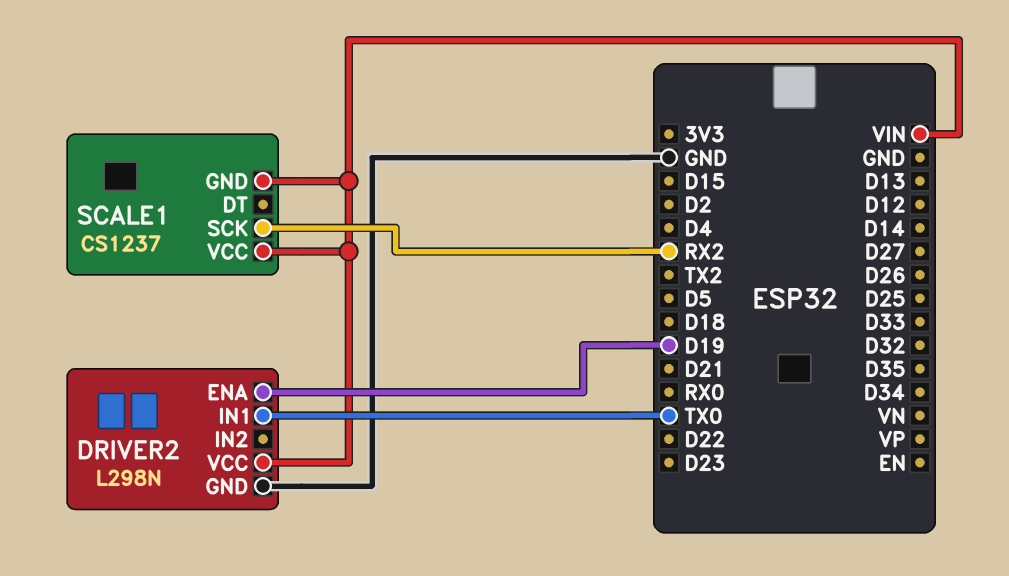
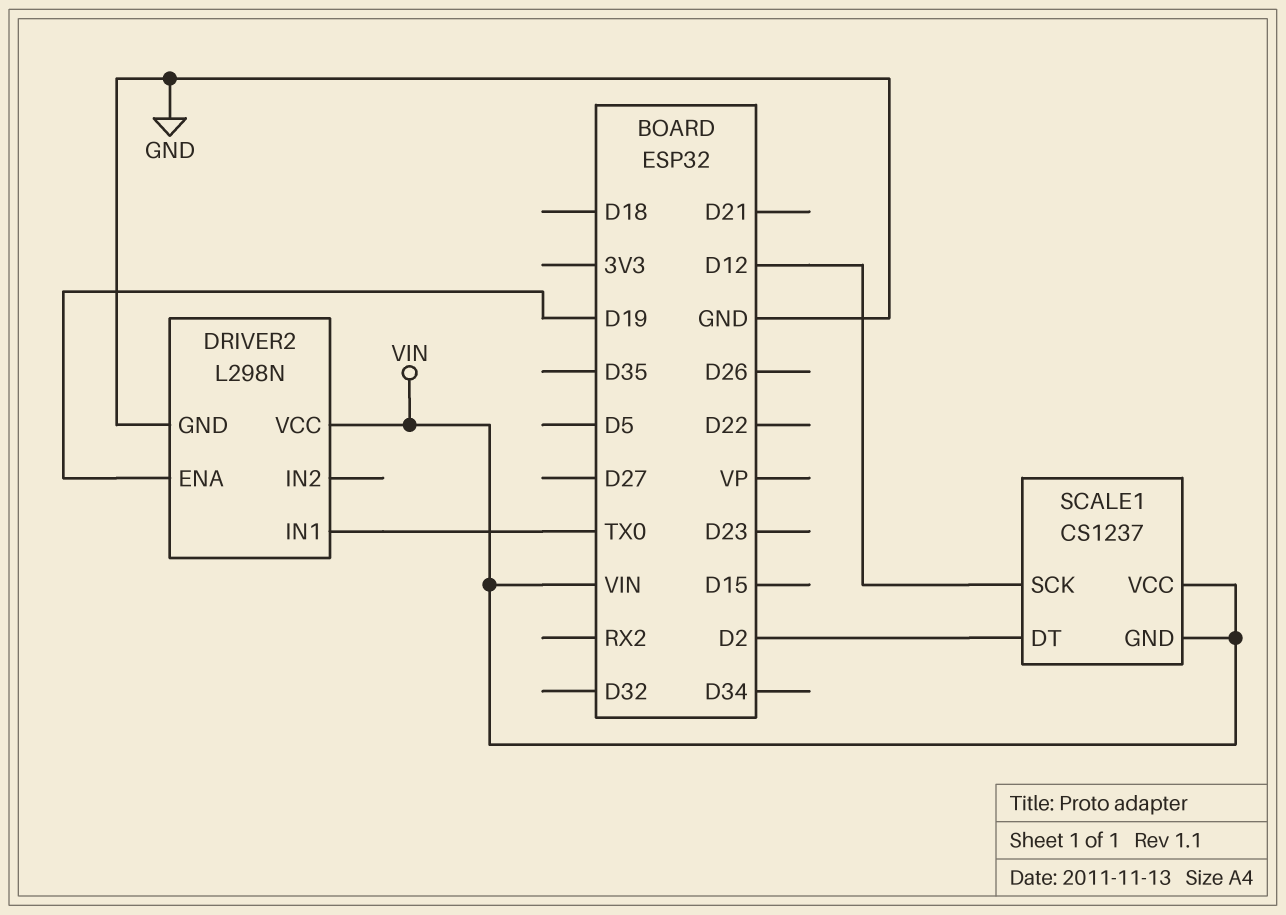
SCALE1 pin DT: none -> D2
SCALE1 pin SCK: RX2 -> D12

